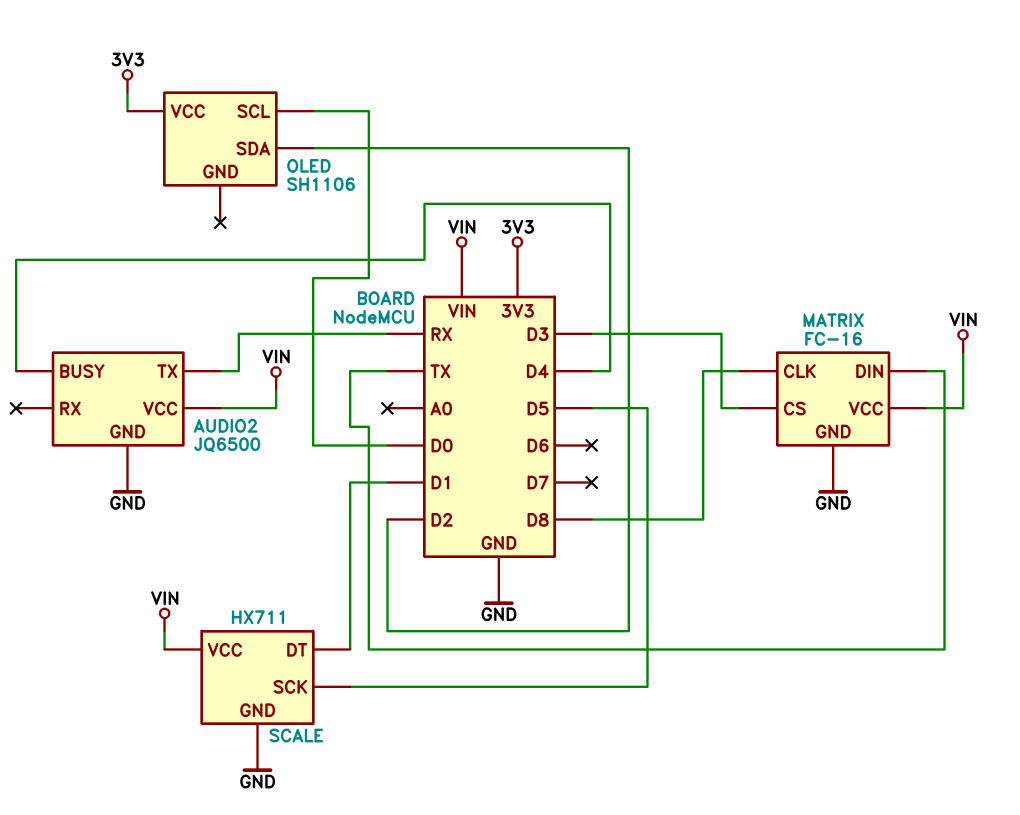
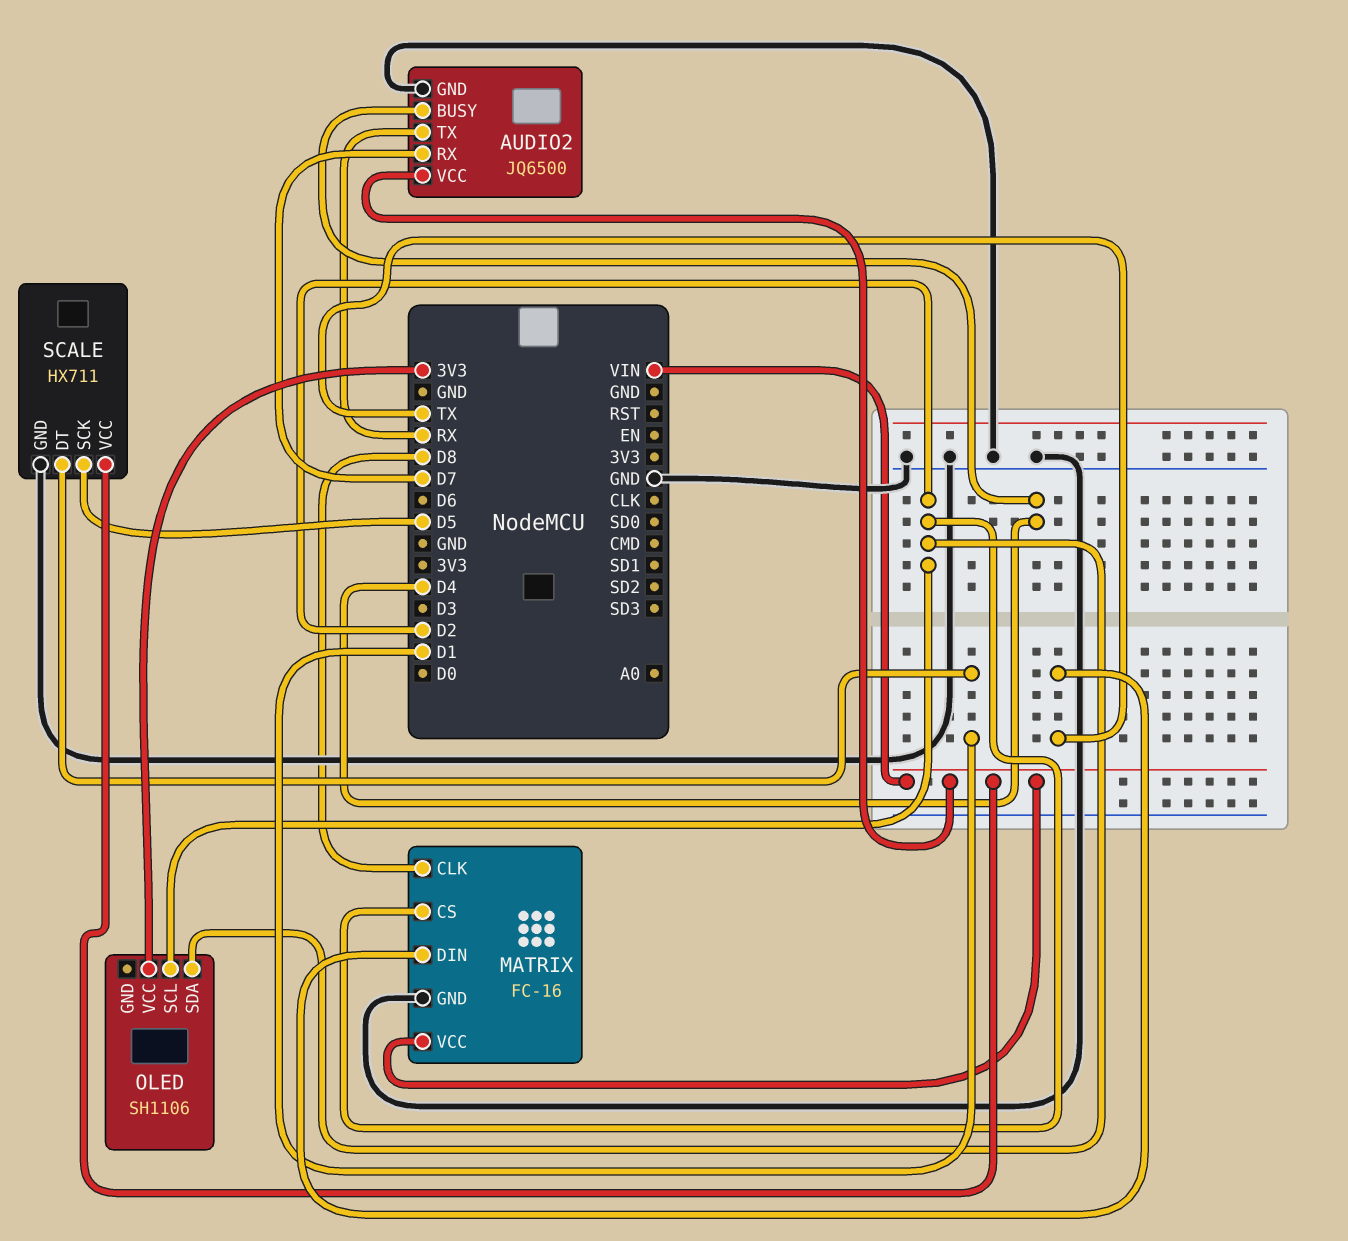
AUDIO2 pin RX: none -> D7
MATRIX pin CS: D3 -> D2
OLED pin SCL: D0 -> D2

